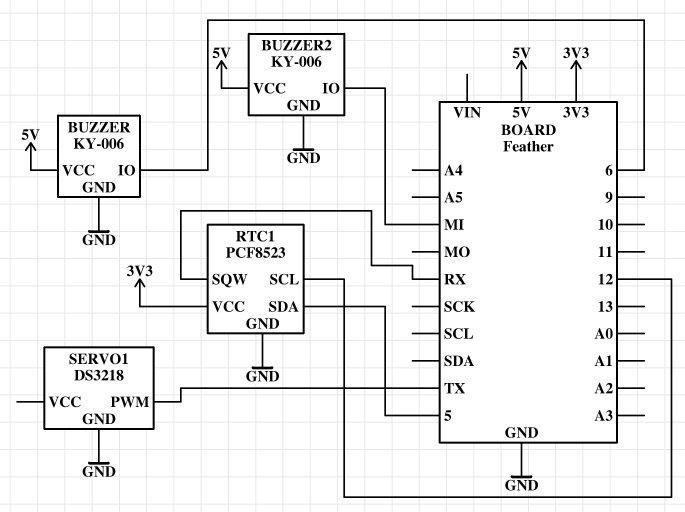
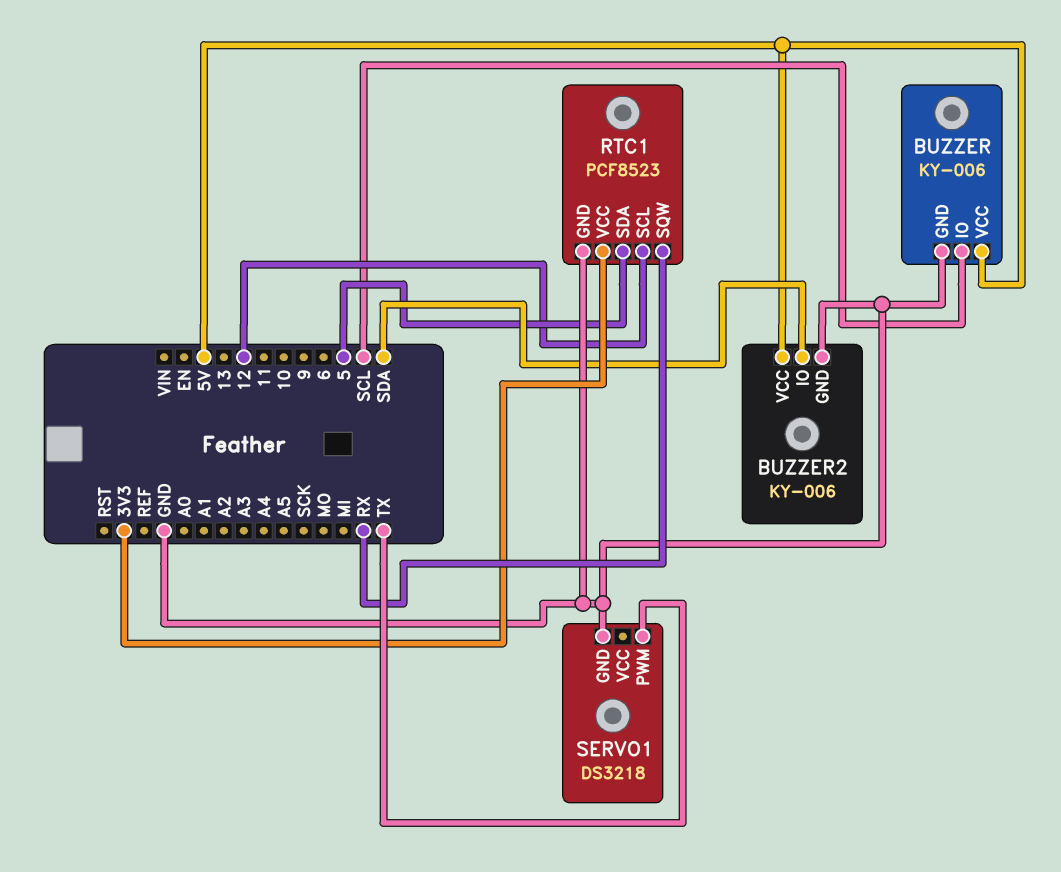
BUZZER pin IO: 6 -> SCL
BUZZER2 pin IO: MI -> SDA

